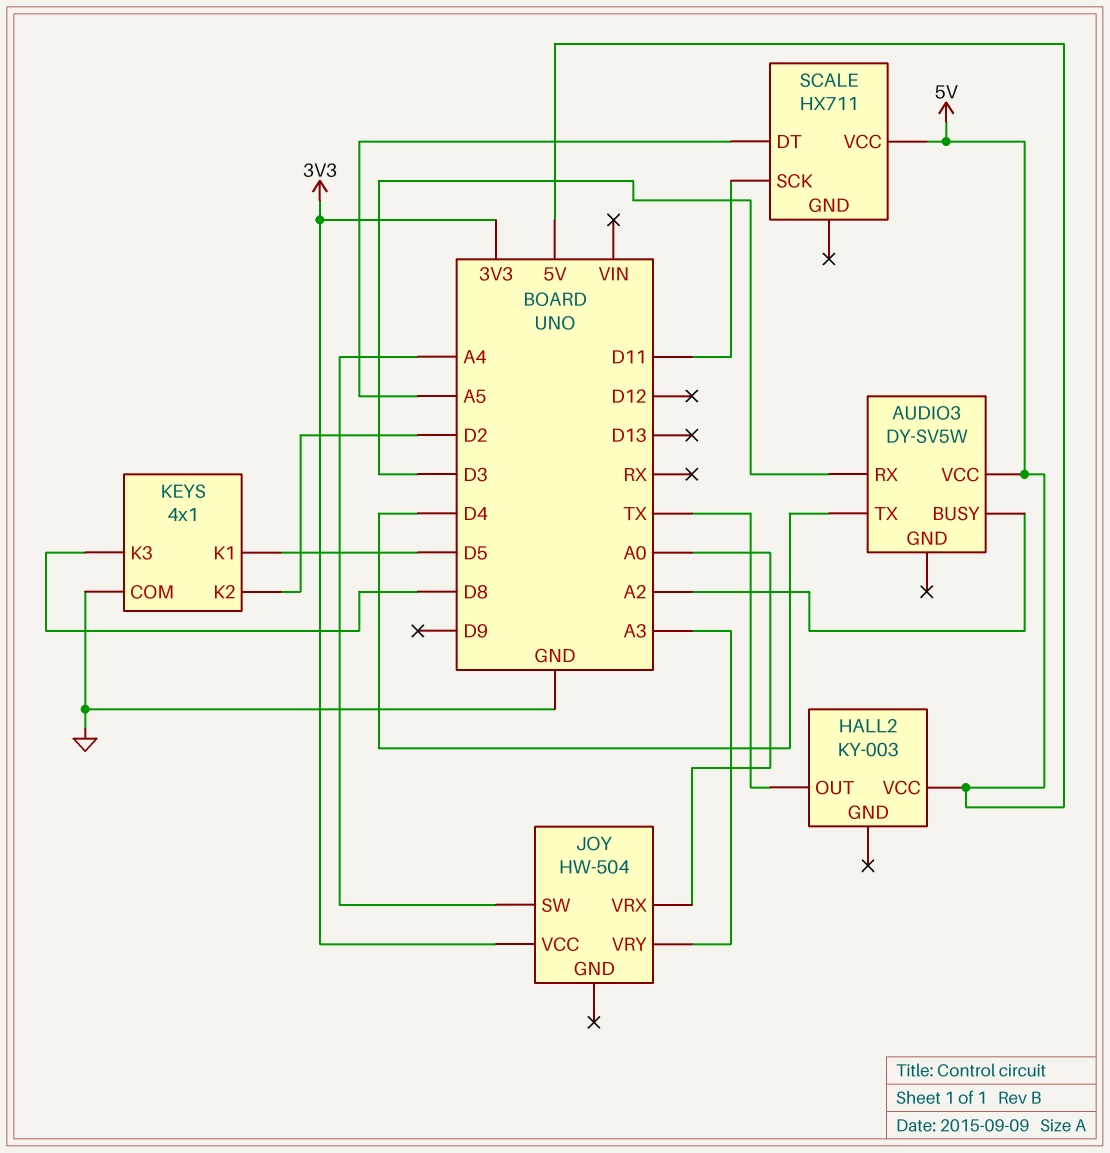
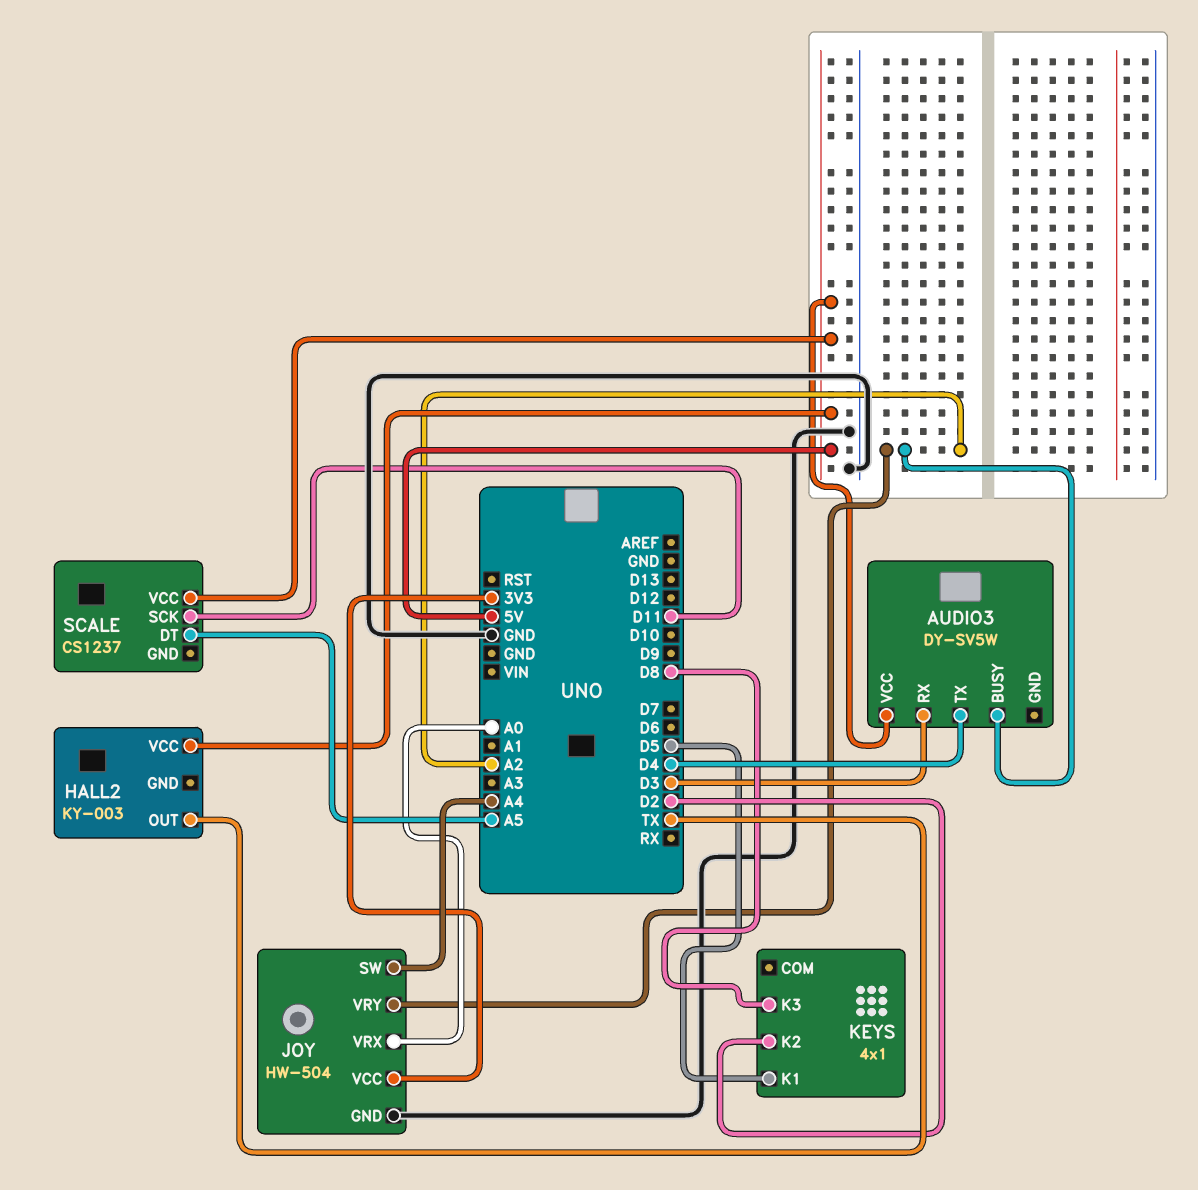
JOY pin GND: none -> GND
JOY pin VRY: A3 -> A2
KEYS pin COM: GND -> none
SCALE: HX711 -> CS1237

